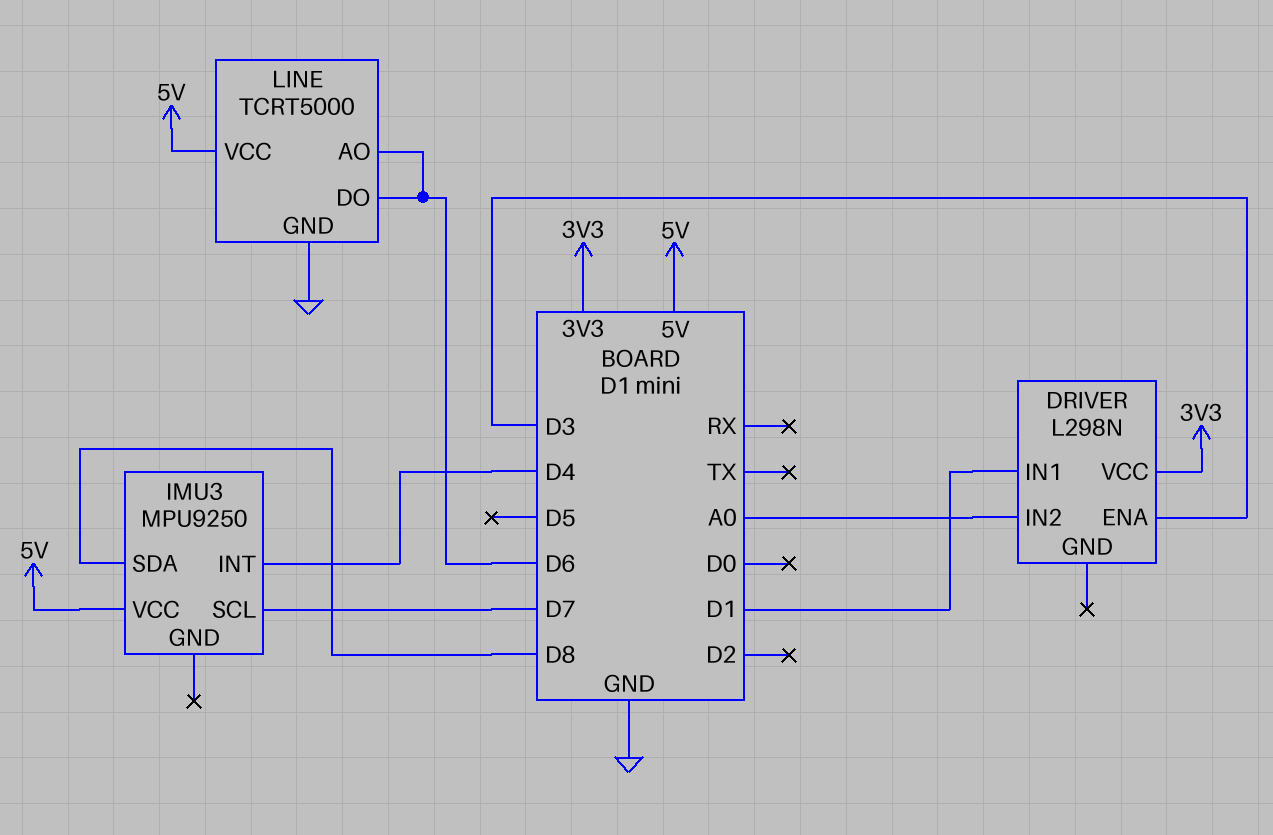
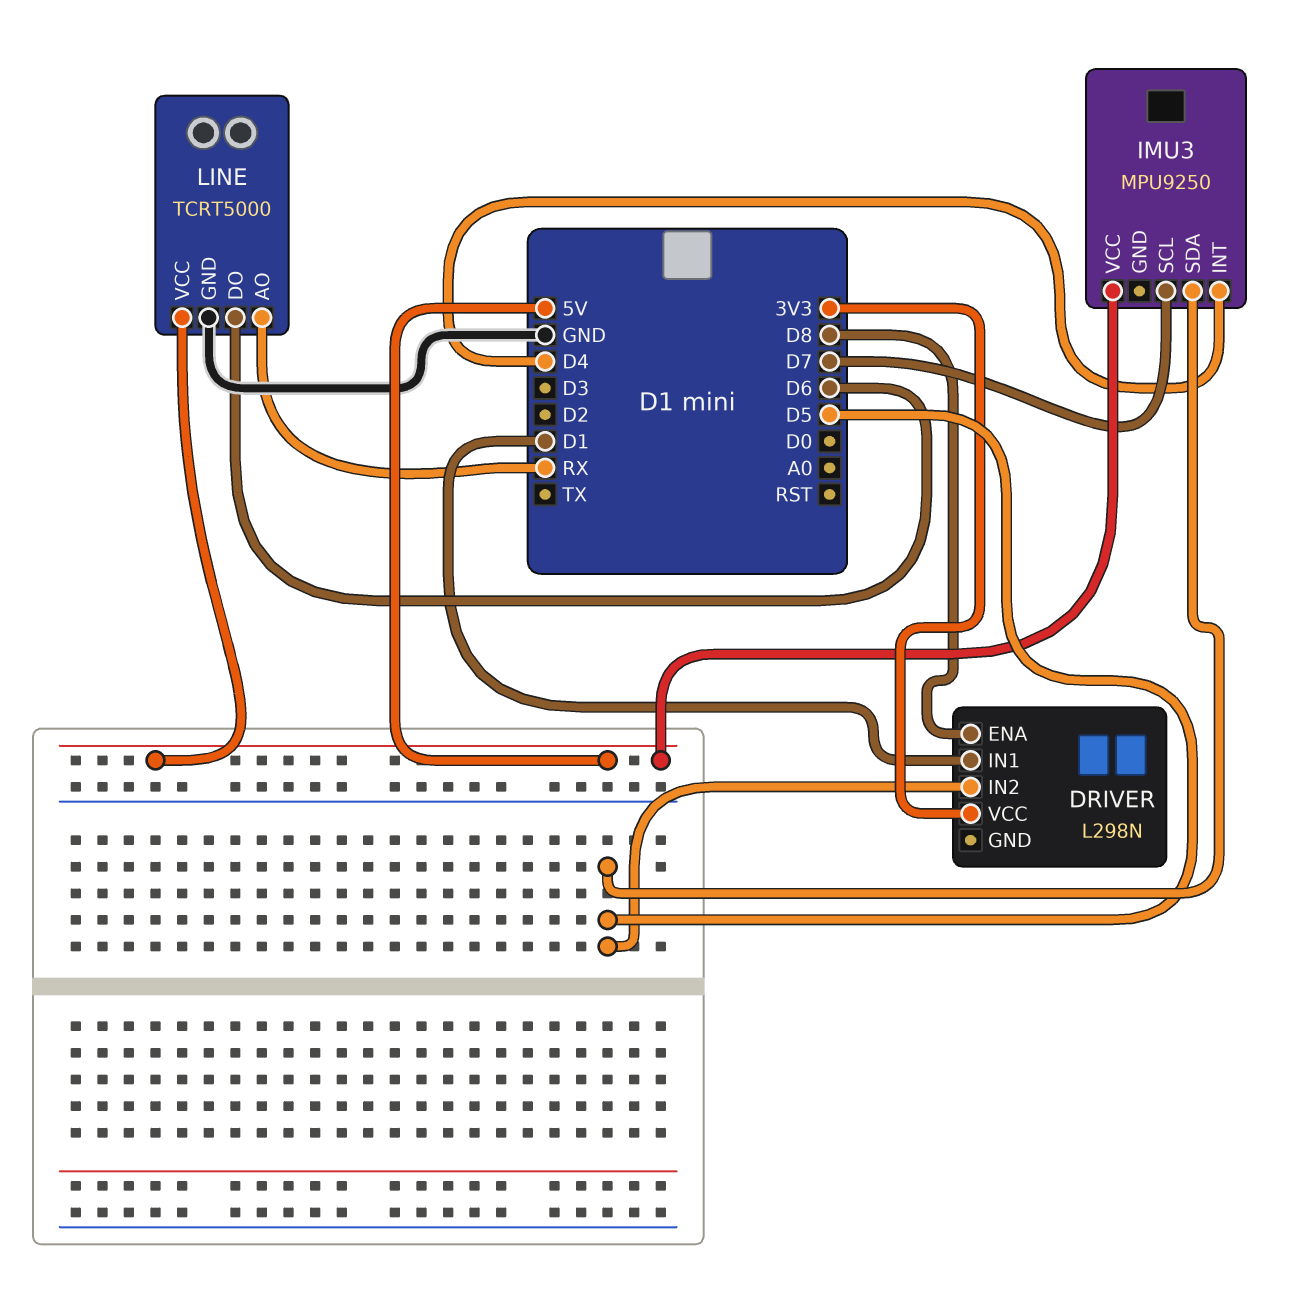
DRIVER pin ENA: D3 -> D8
DRIVER pin IN2: A0 -> D5
IMU3 pin SDA: D8 -> D5
LINE pin AO: D6 -> RX

